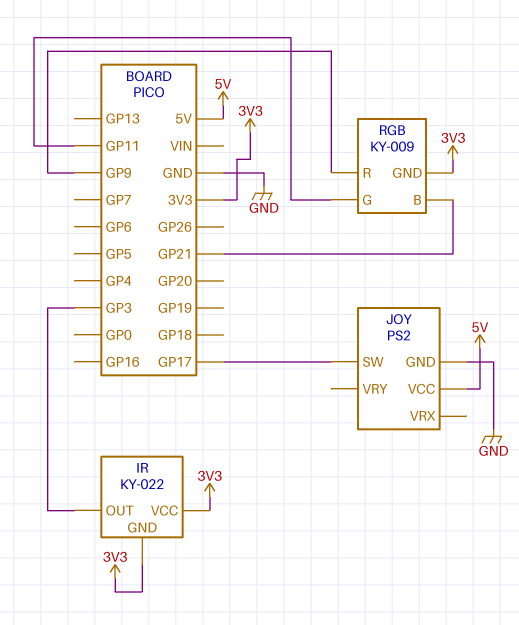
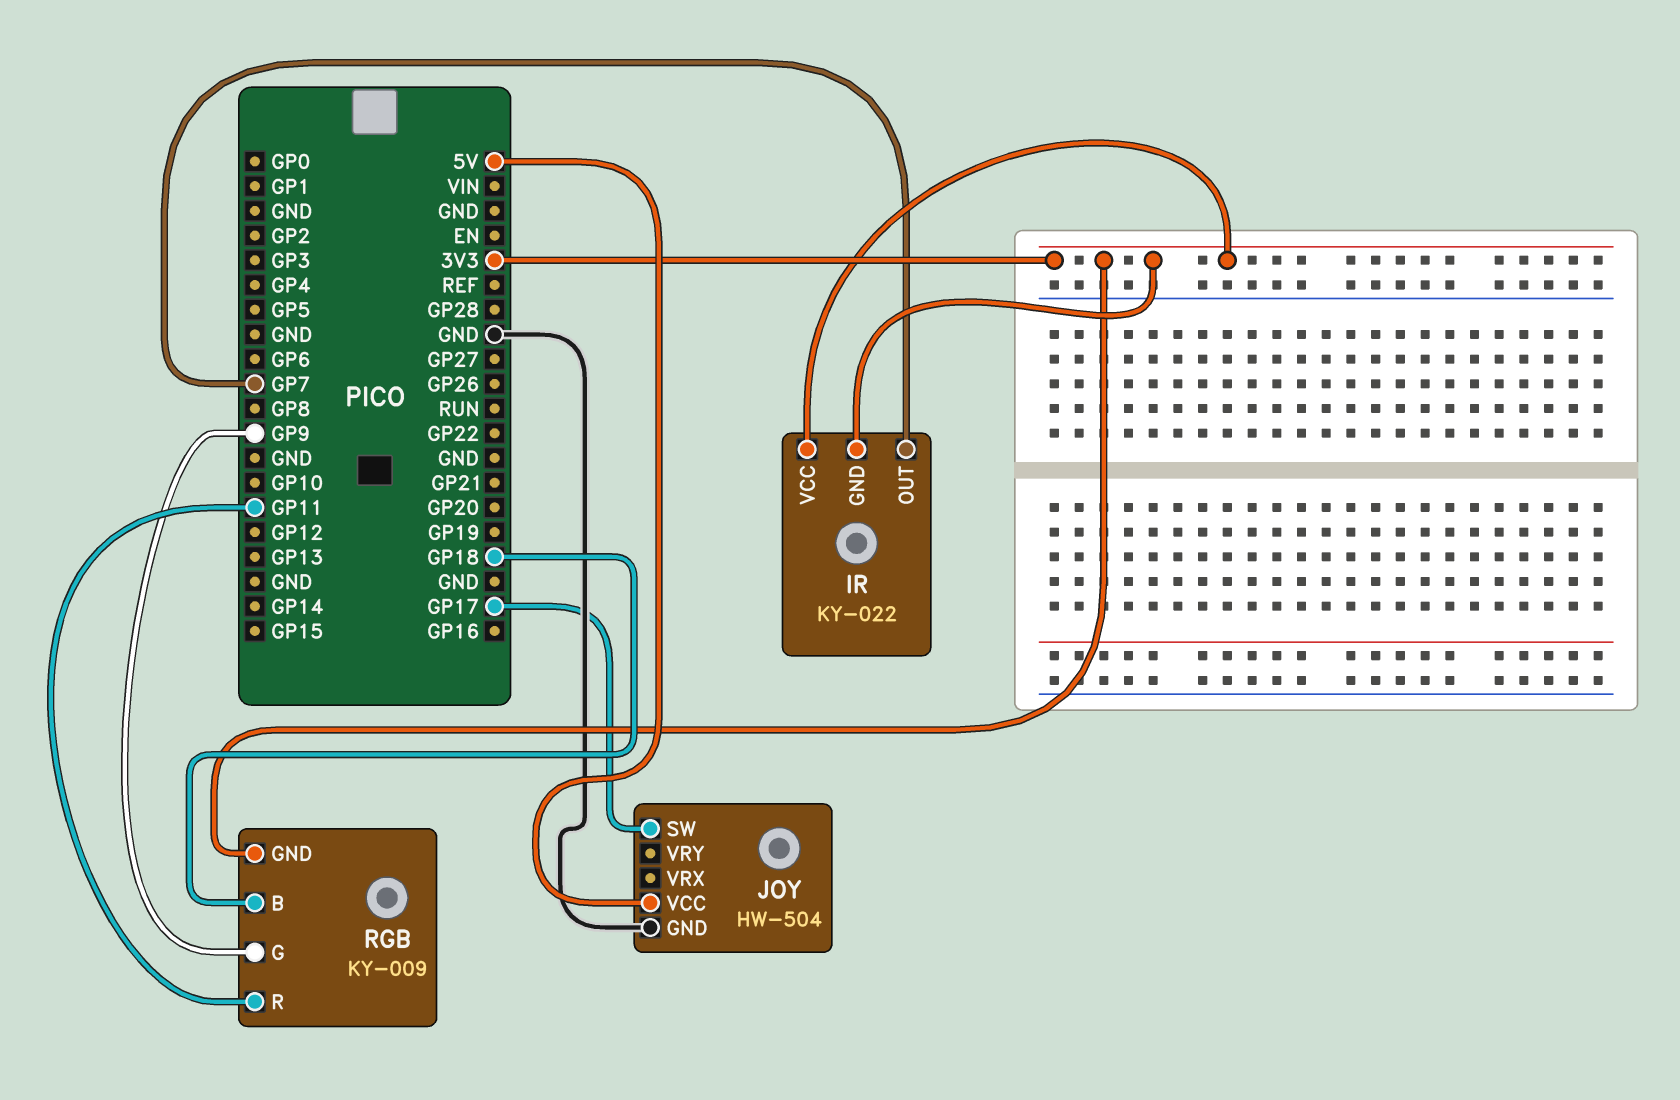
IR pin OUT: GP3 -> GP7
JOY: PS2 -> HW-504
RGB pin B: GP21 -> GP18
RGB pin G: GP11 -> GP9
RGB pin R: GP9 -> GP11

